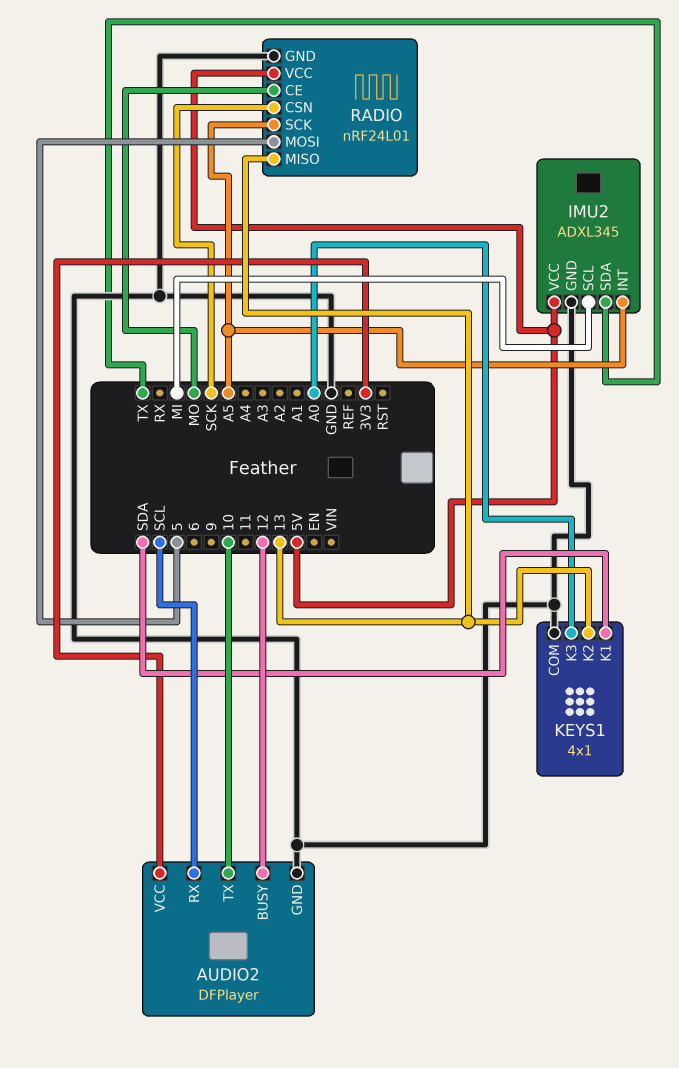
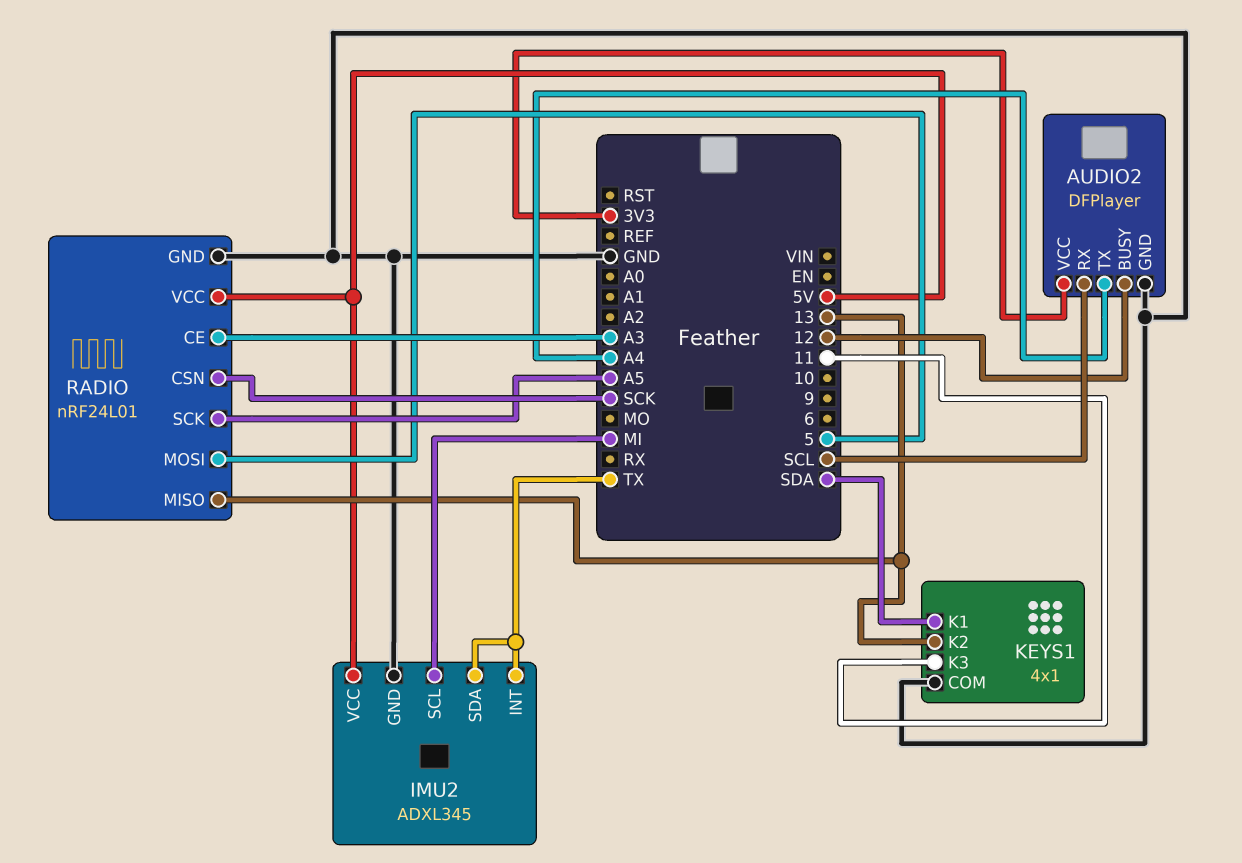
AUDIO2 pin TX: 10 -> A4
IMU2 pin INT: A5 -> TX
KEYS1 pin K3: A0 -> 11
RADIO pin CE: MO -> A3

